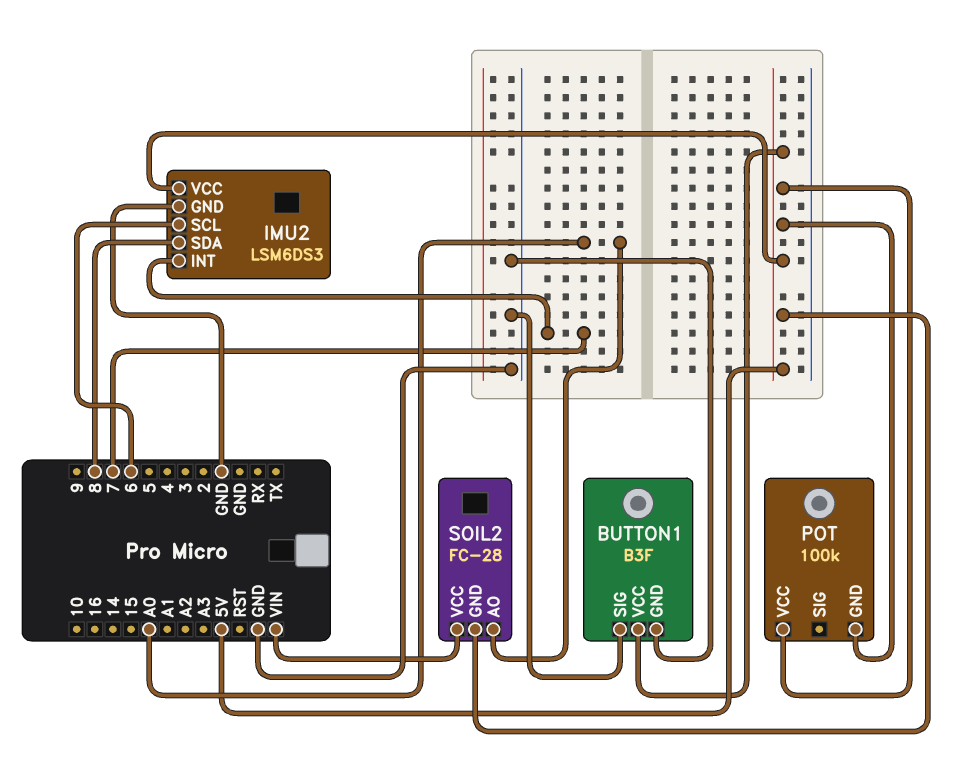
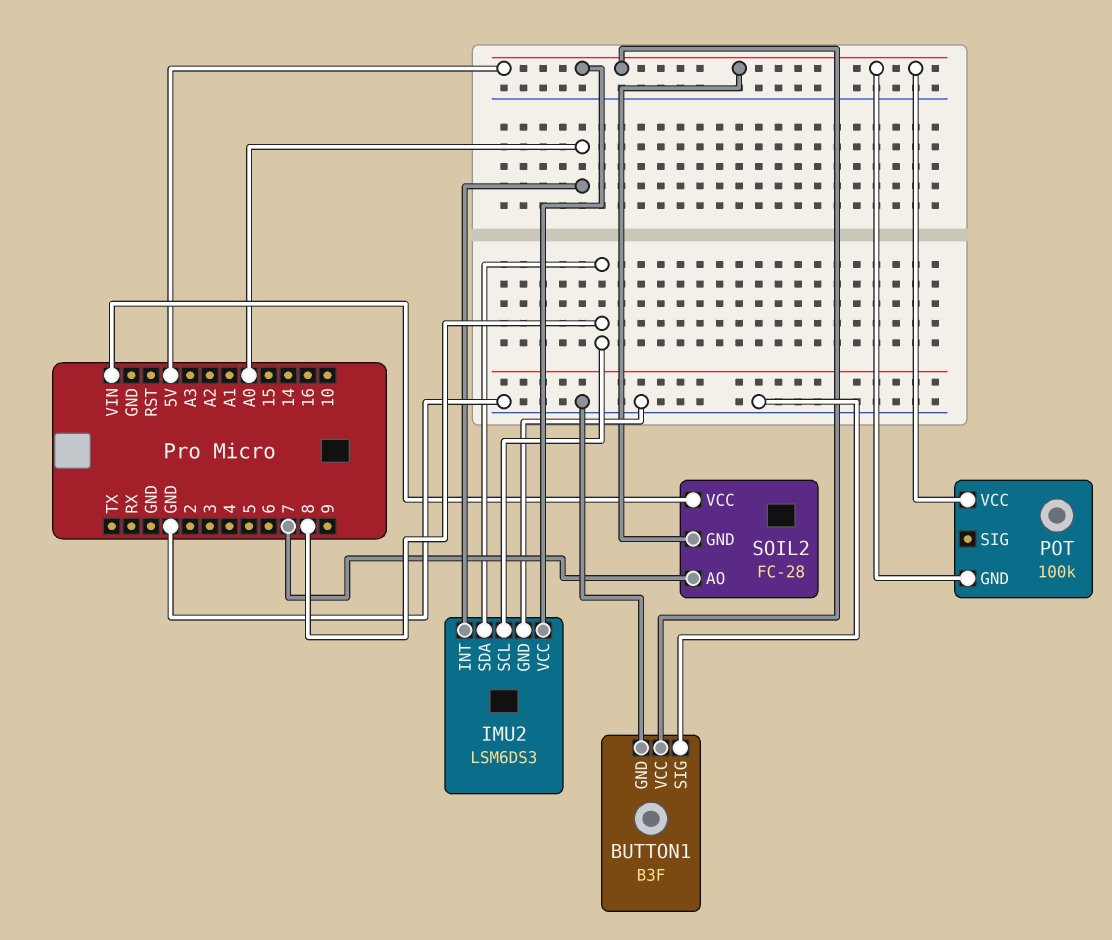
IMU2 pin INT: 7 -> A0
IMU2 pin SCL: 6 -> 8
SOIL2 pin AO: A0 -> 7

